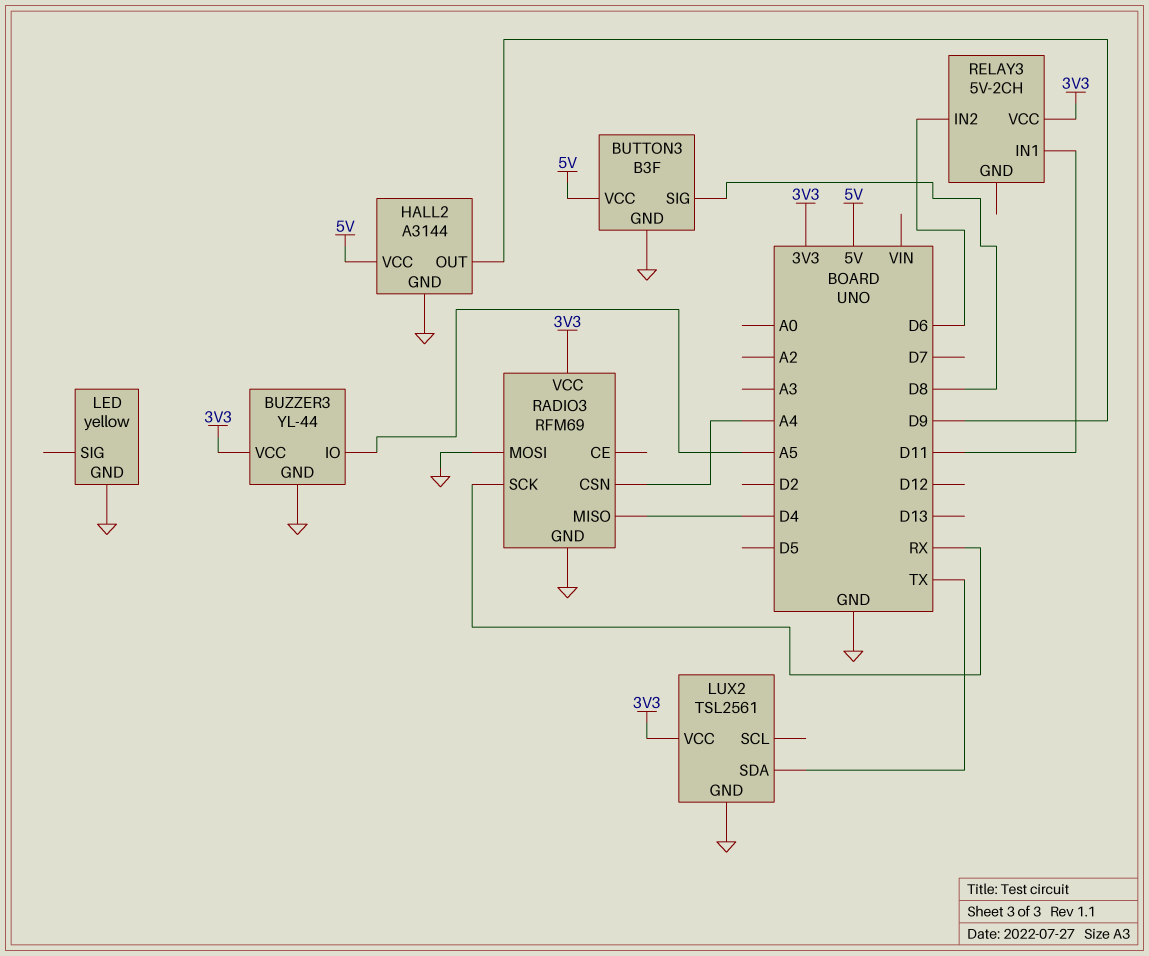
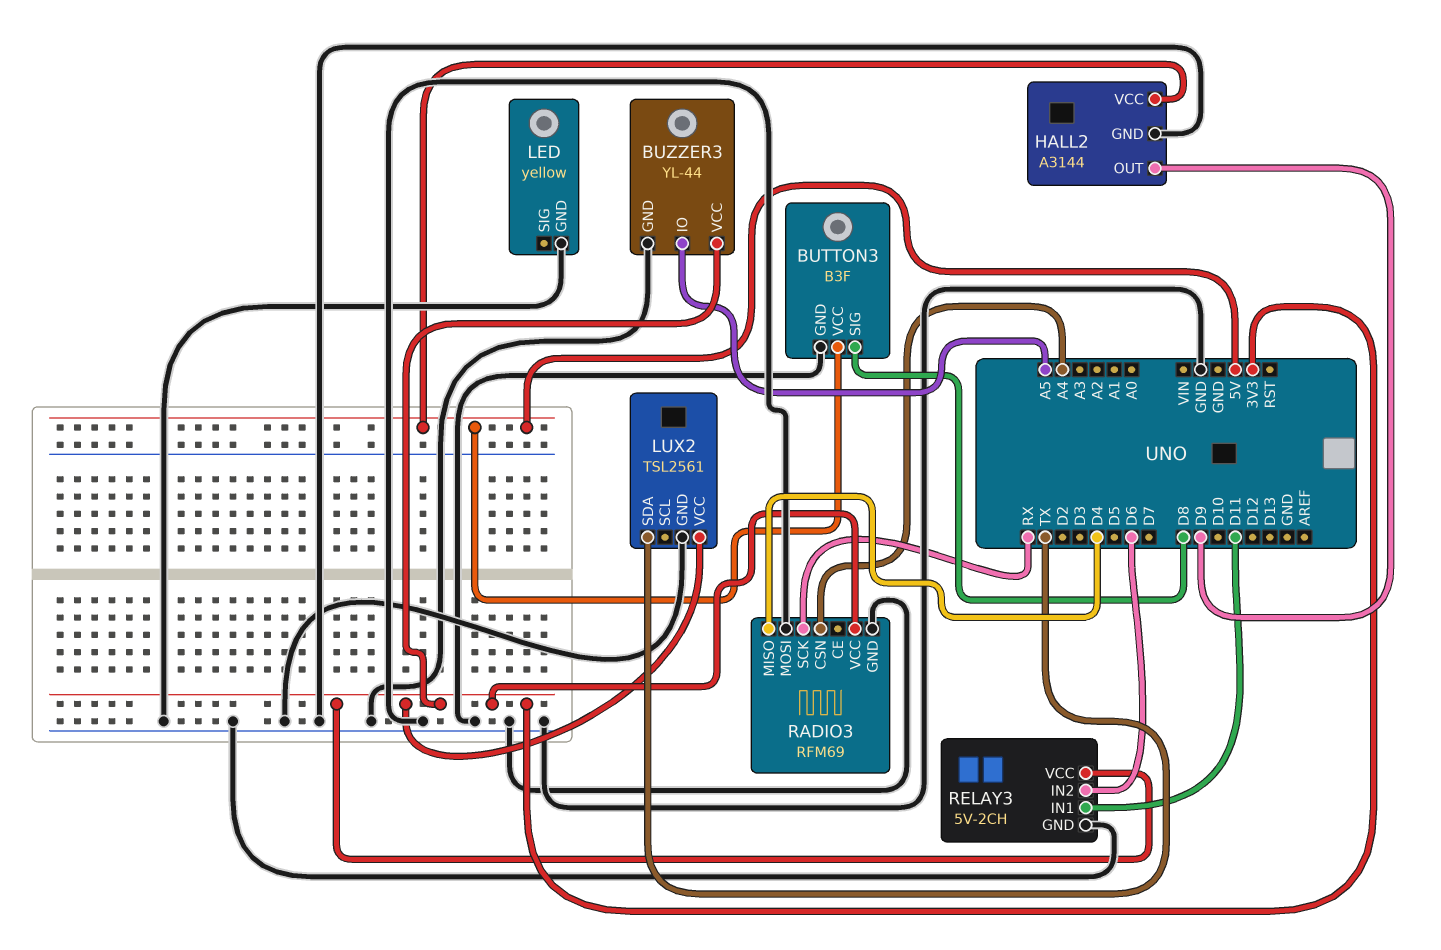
RELAY3 pin GND: none -> GND

